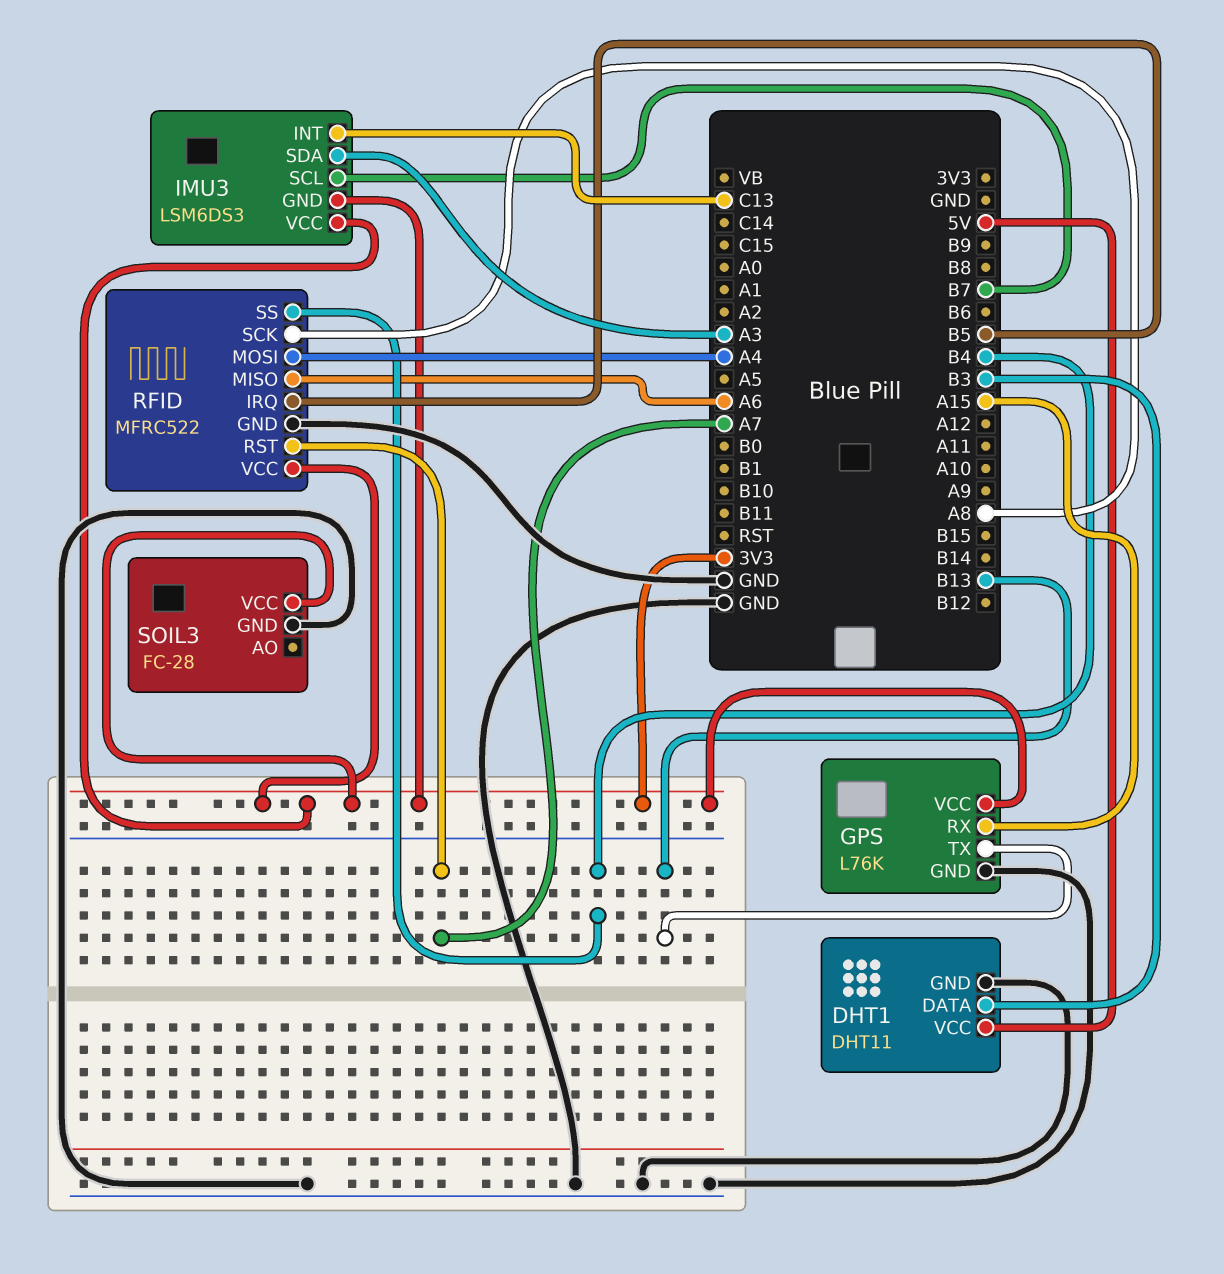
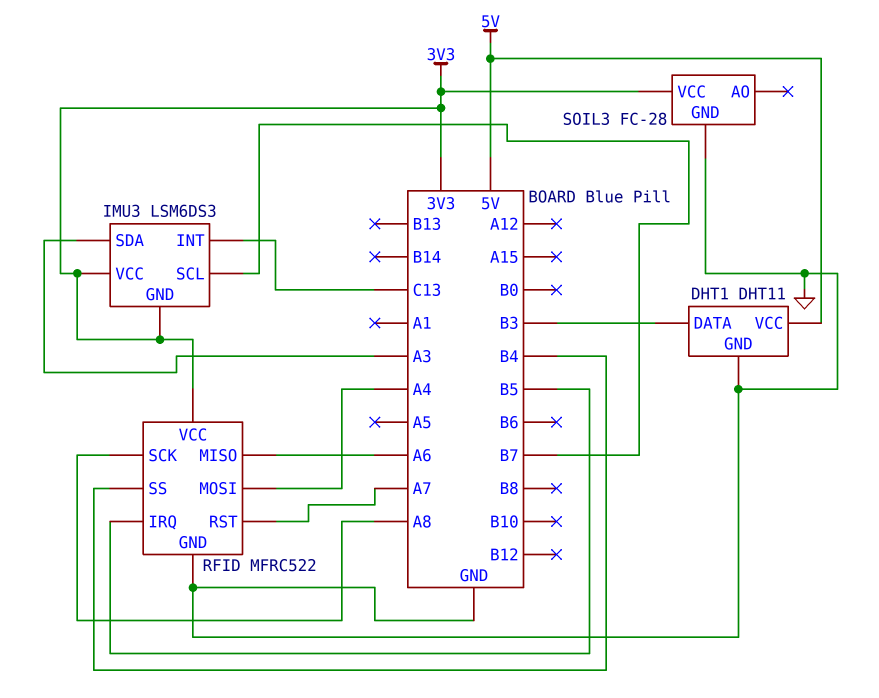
GPS: L76K -> none
GPS pin GND: GND -> none
GPS pin RX: A15 -> none
GPS pin TX: B13 -> none
GPS pin VCC: 3V3 -> none

